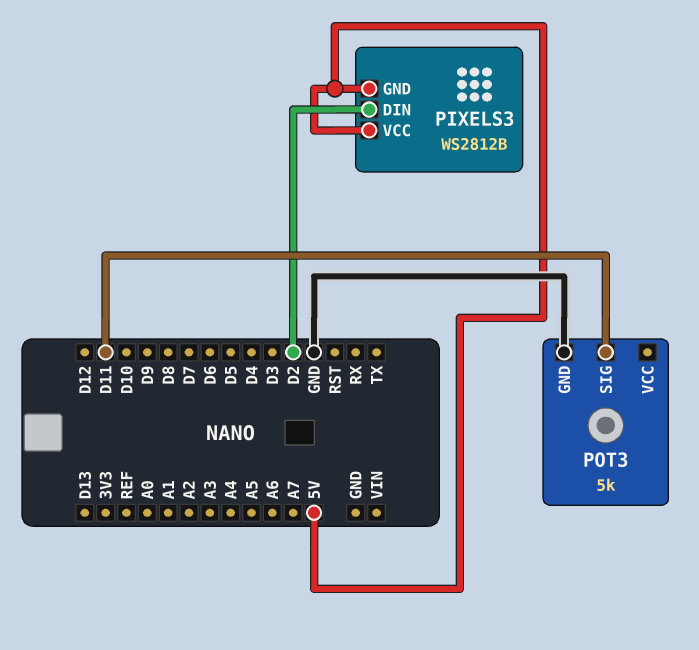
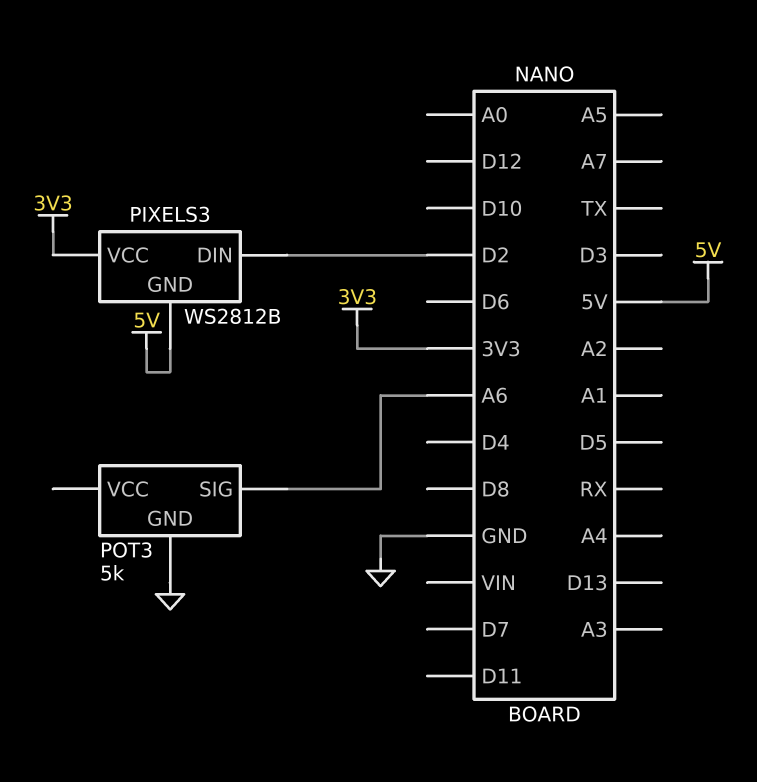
PIXELS3 pin VCC: 5V -> 3V3
POT3 pin SIG: D11 -> A6

